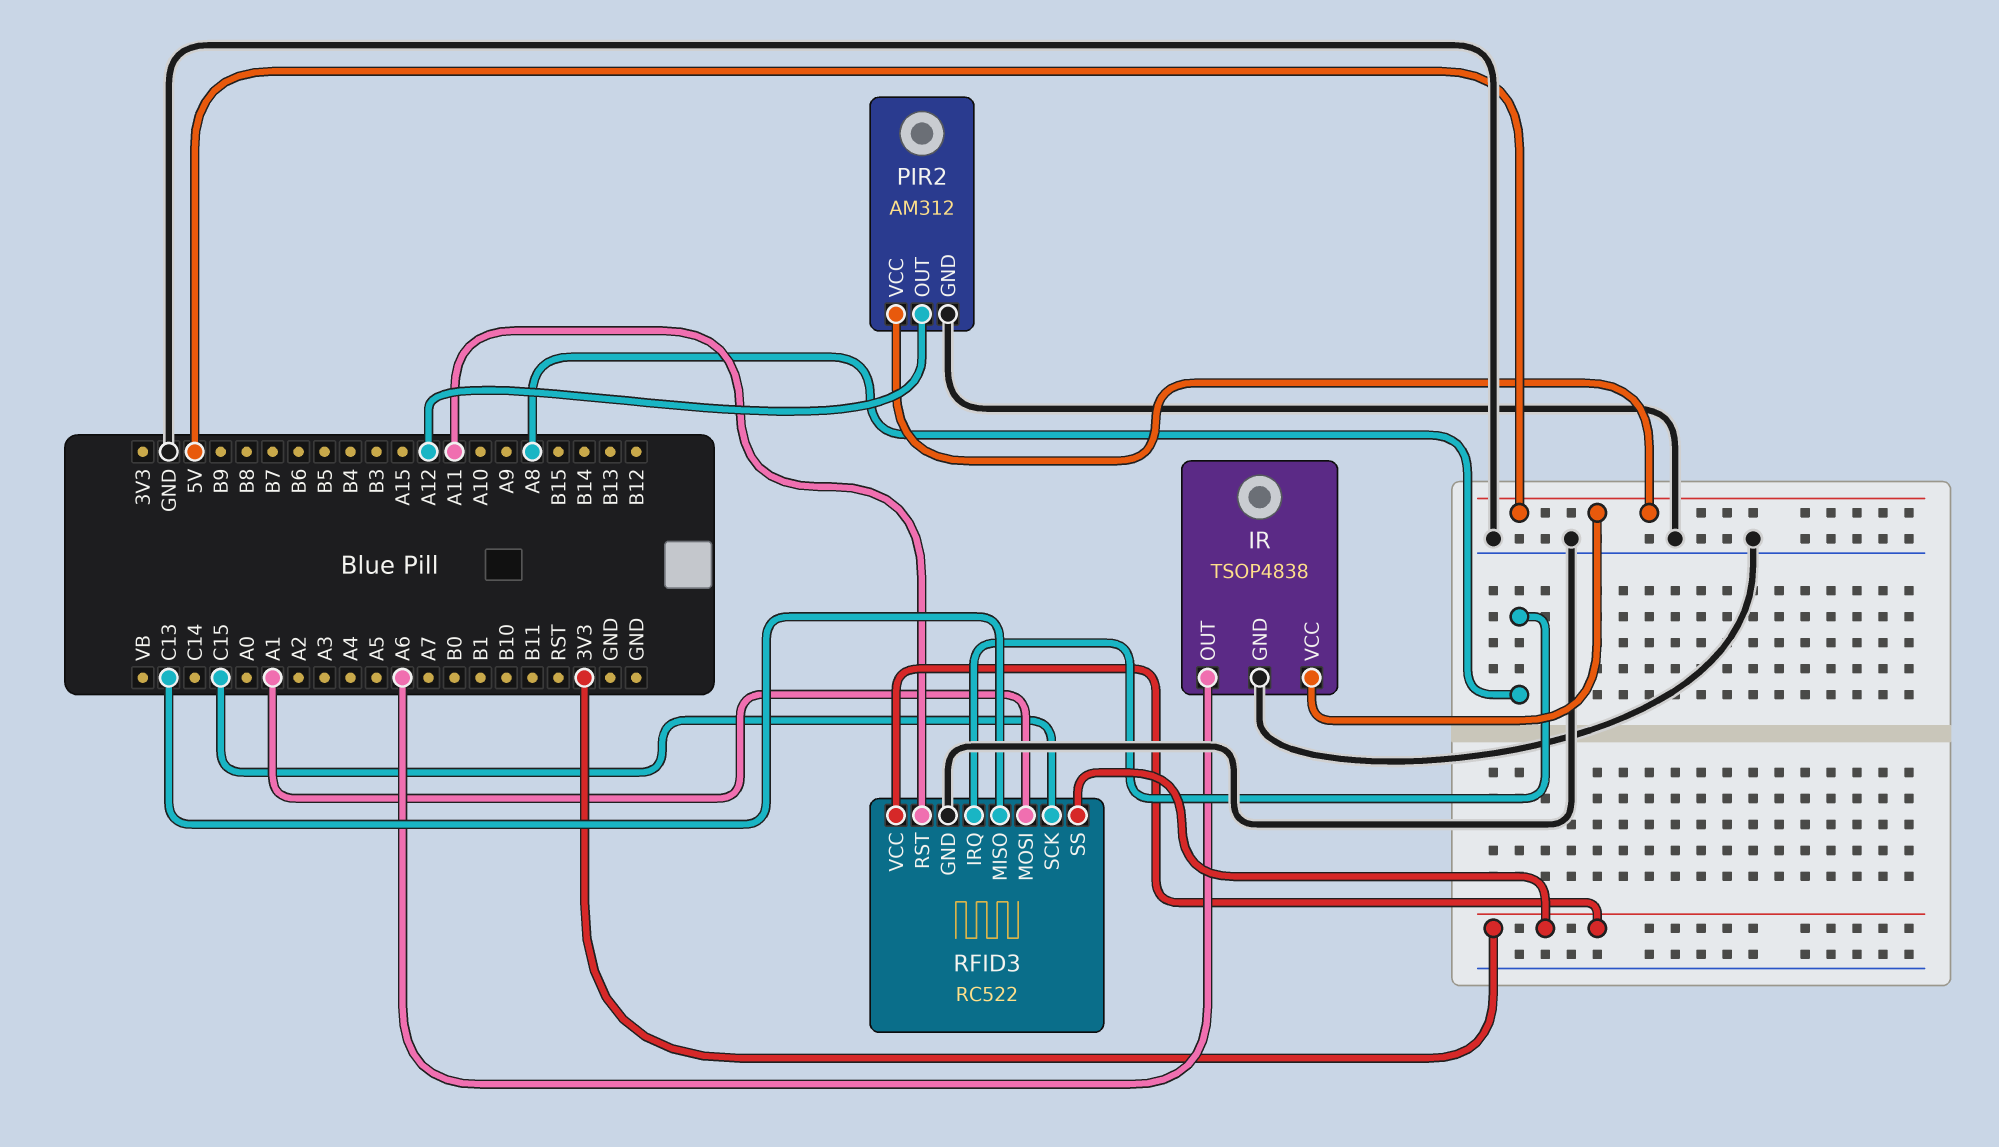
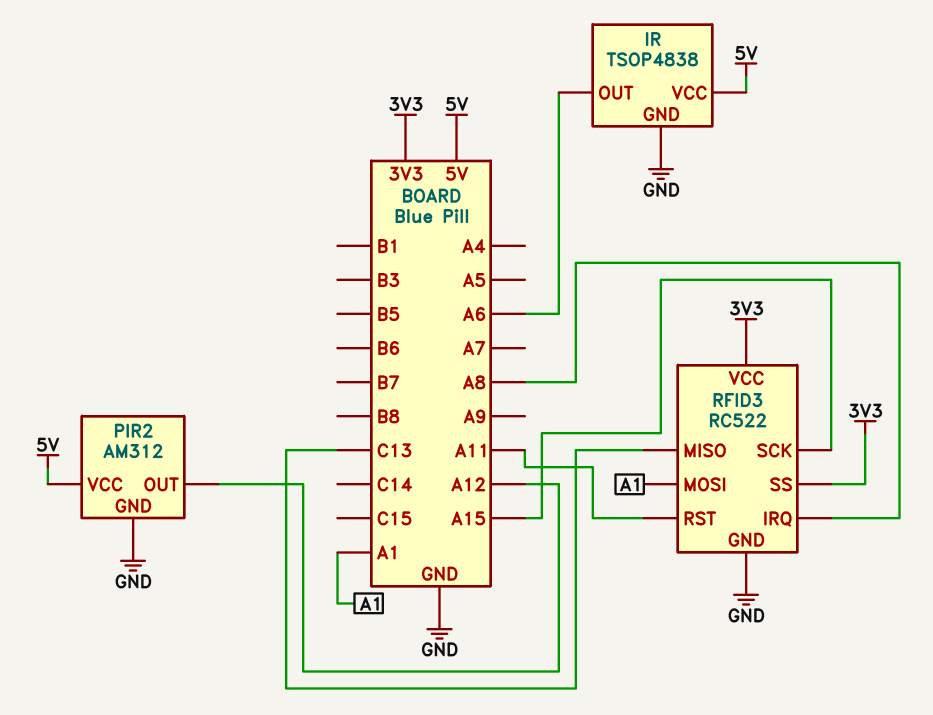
RFID3 pin SCK: C15 -> A15

